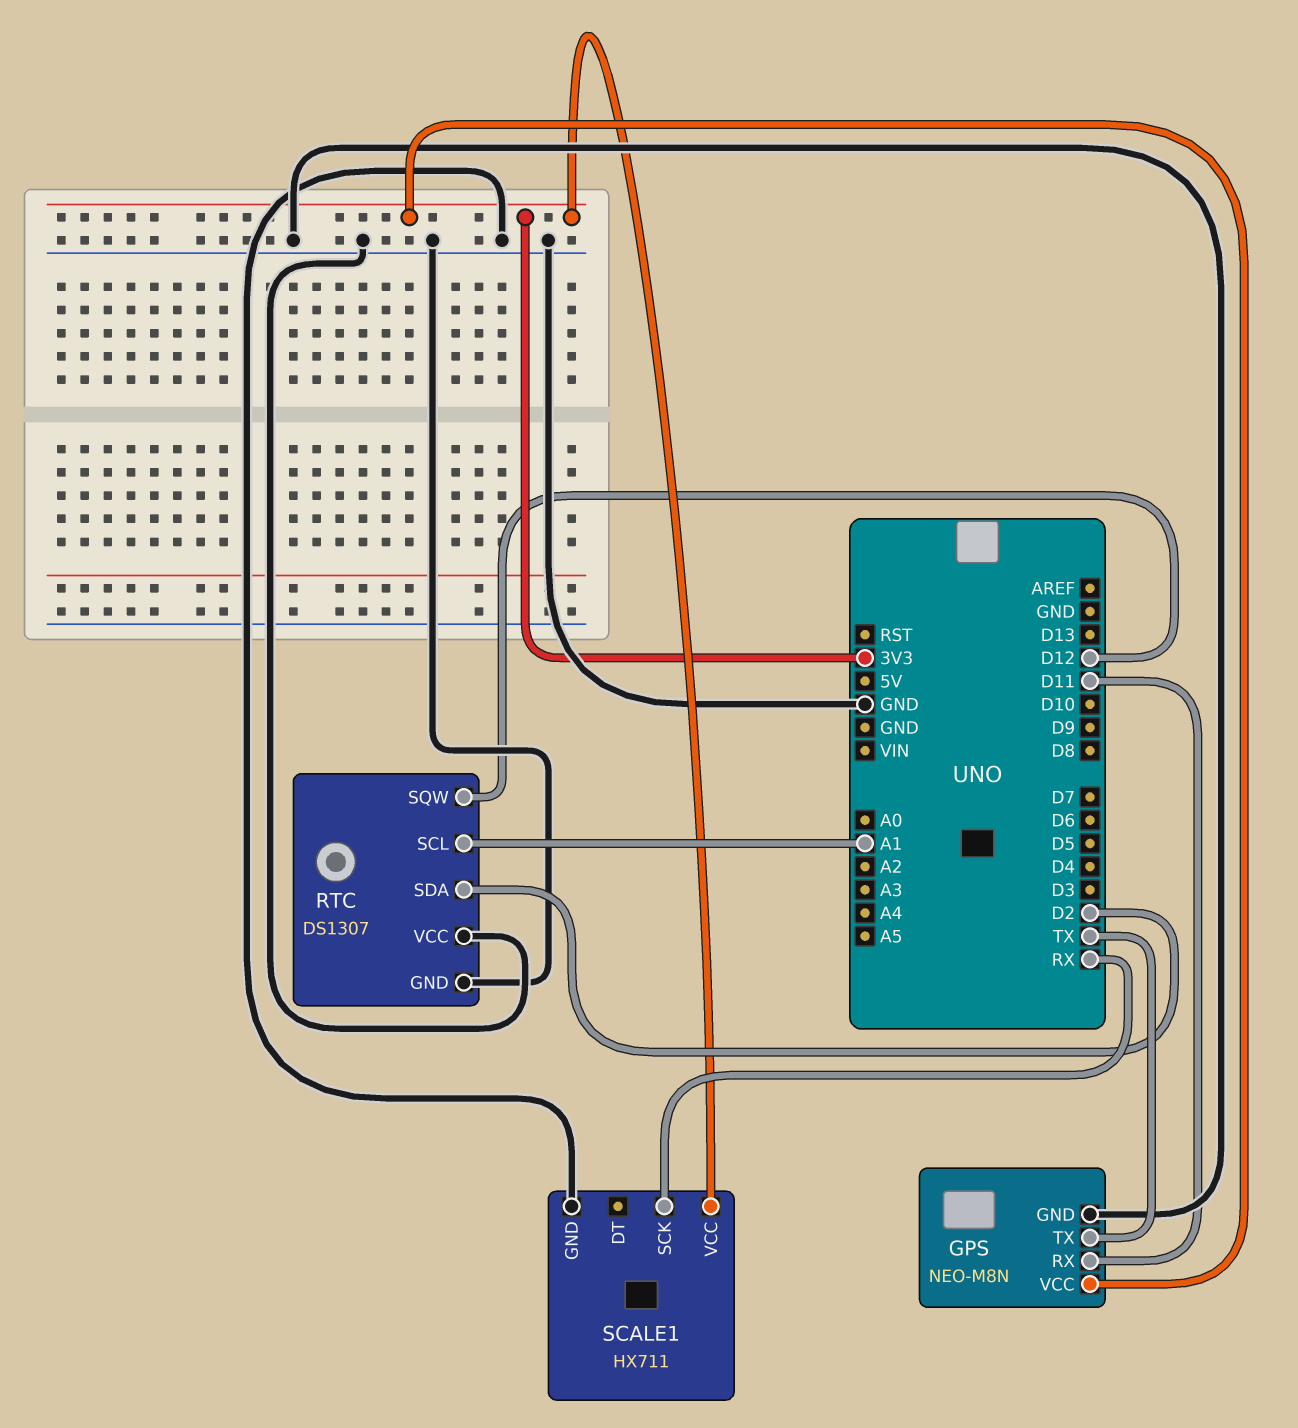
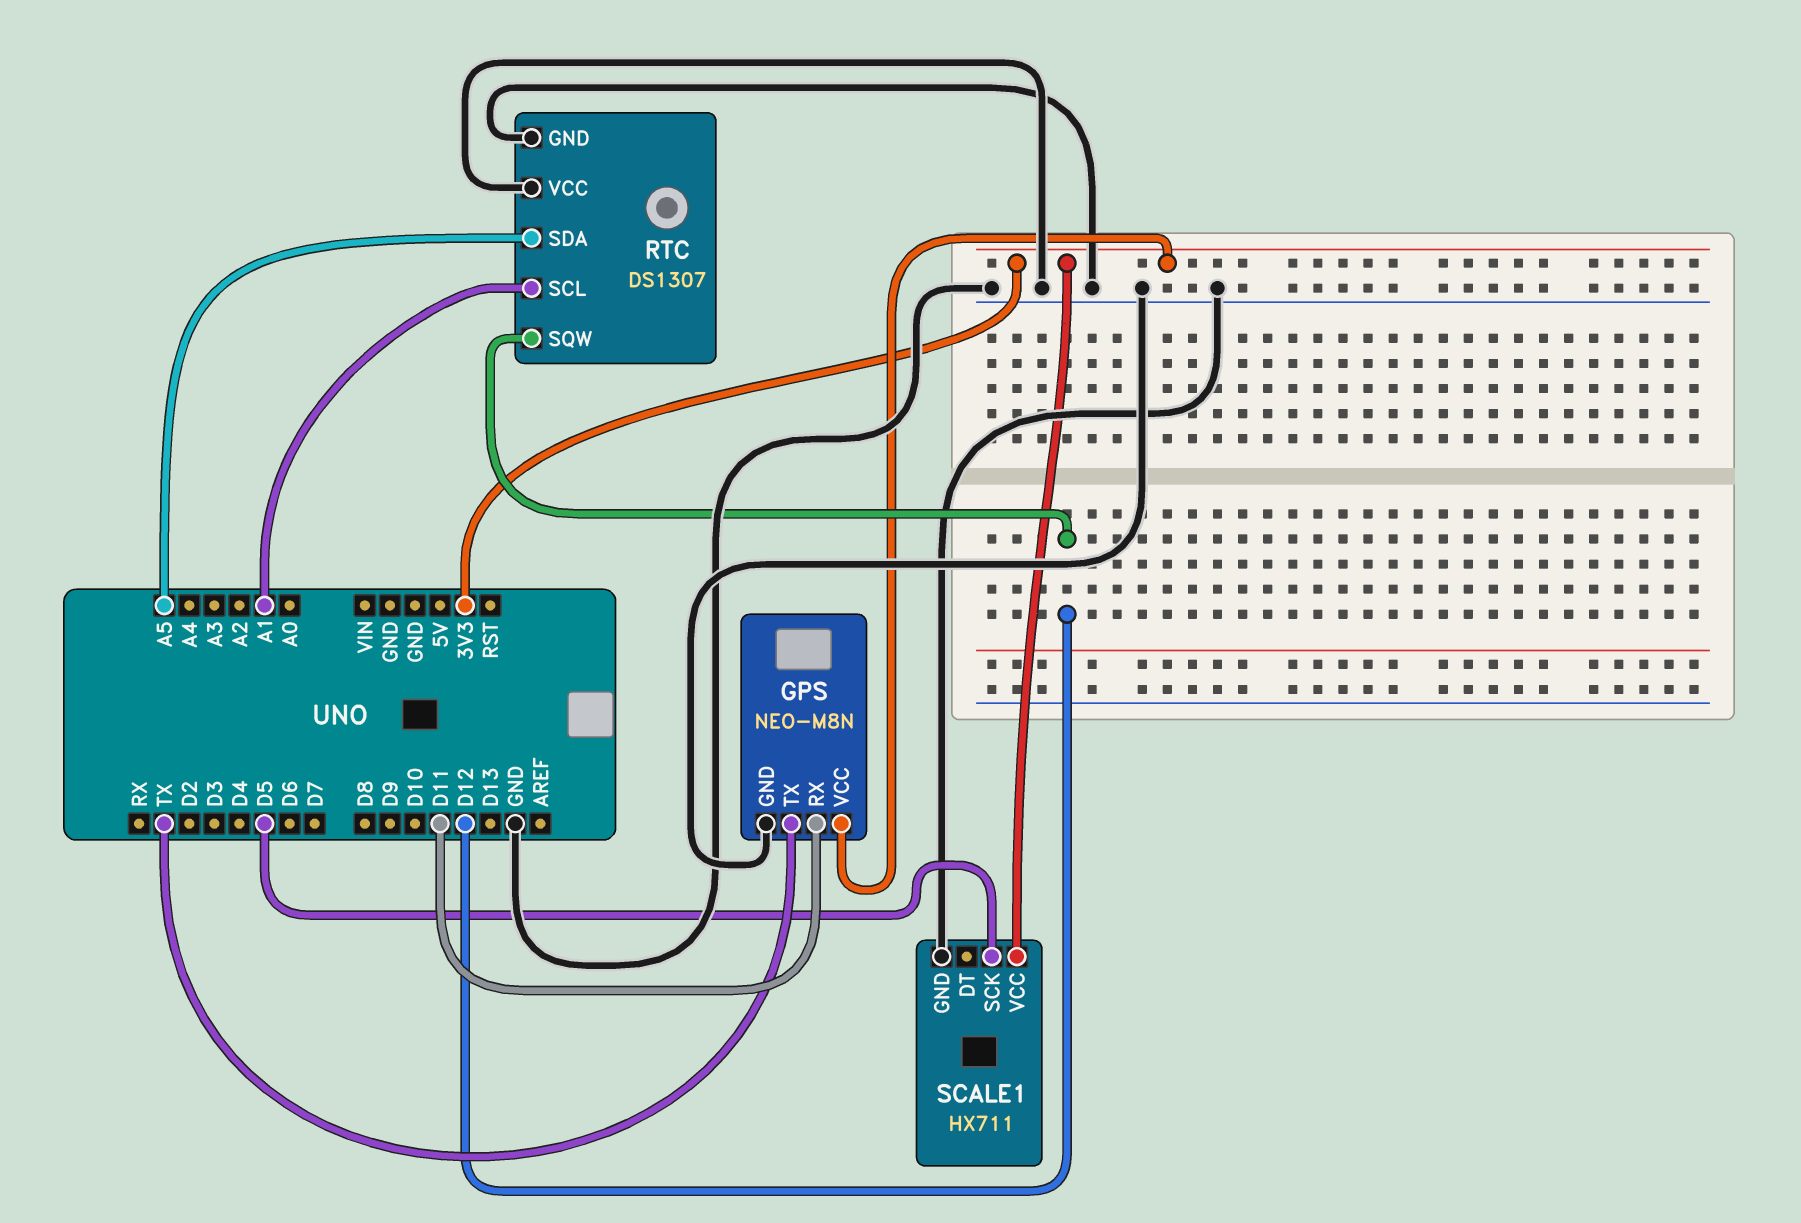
RTC pin SDA: D2 -> A5
SCALE1 pin SCK: RX -> D5

